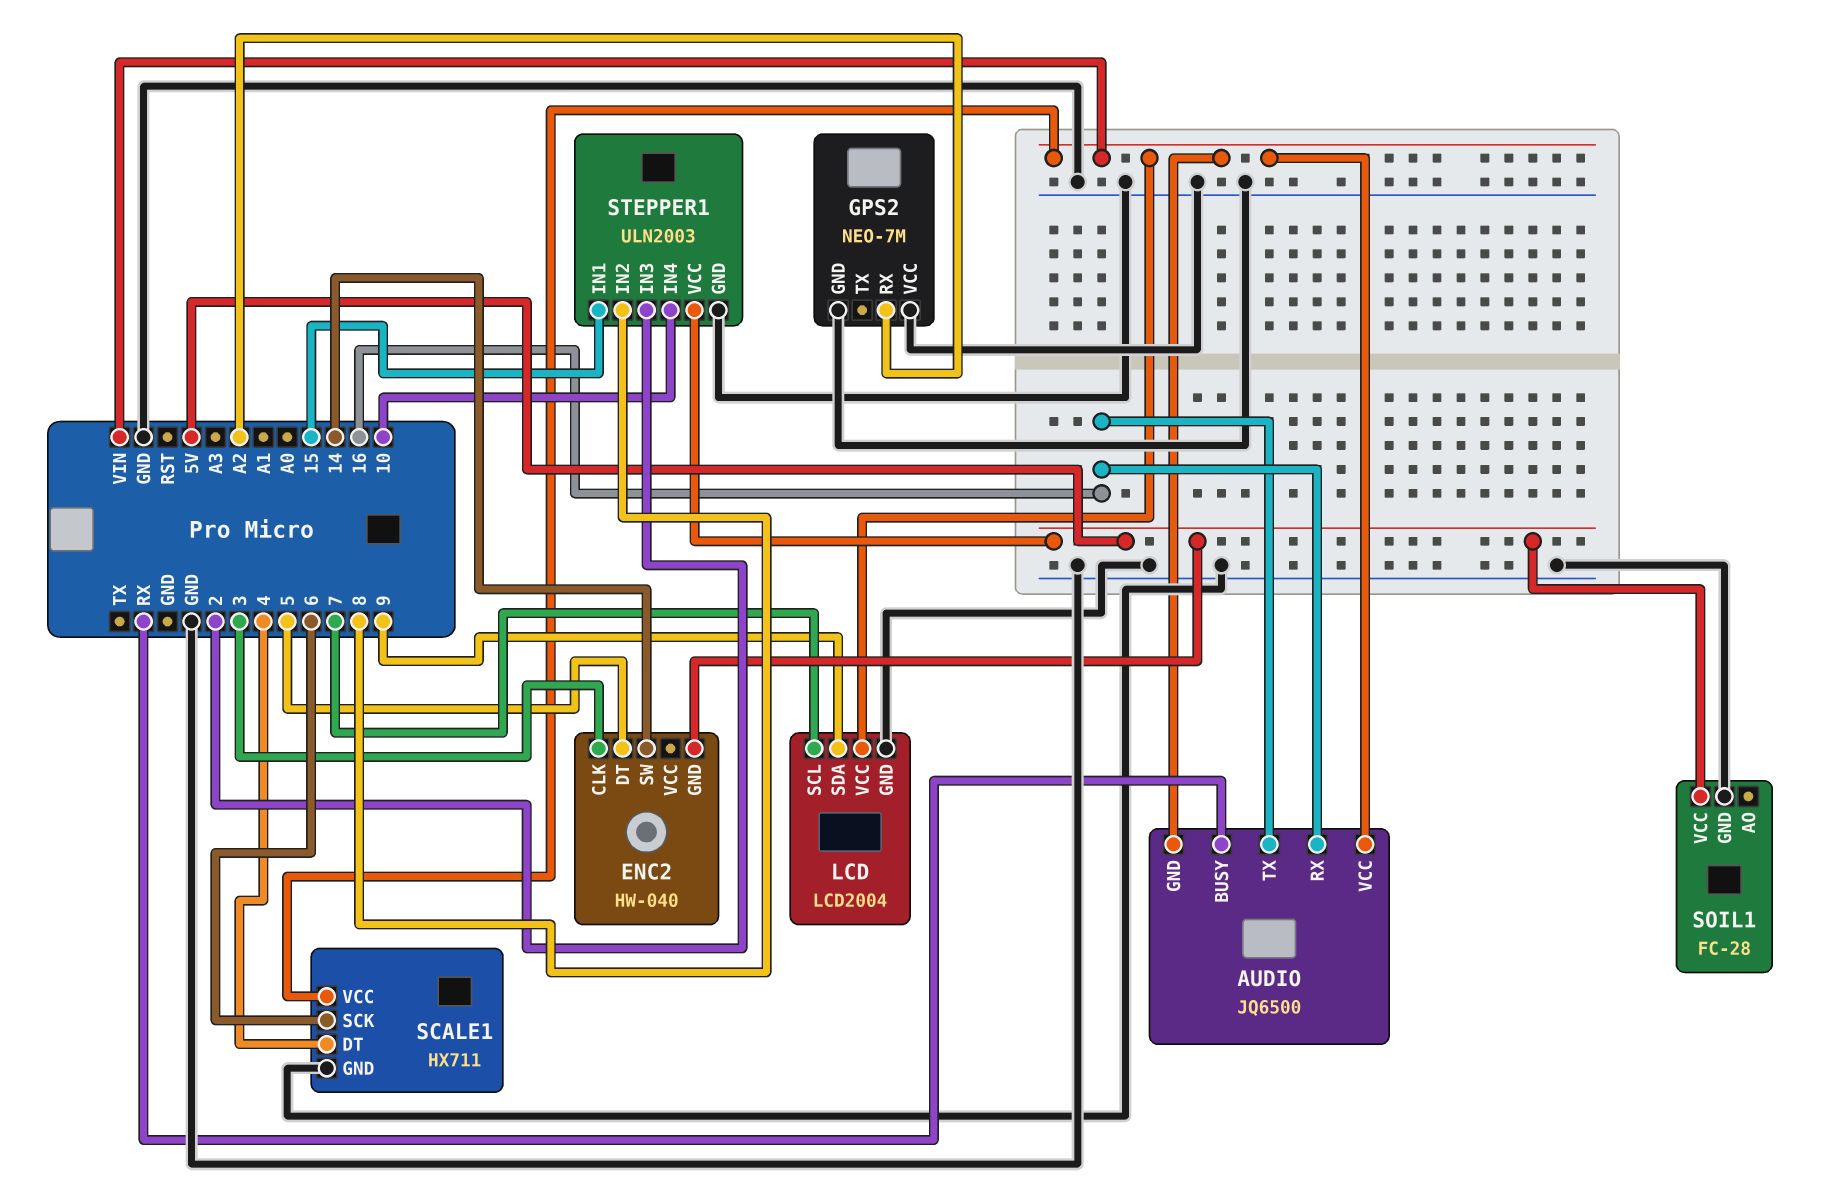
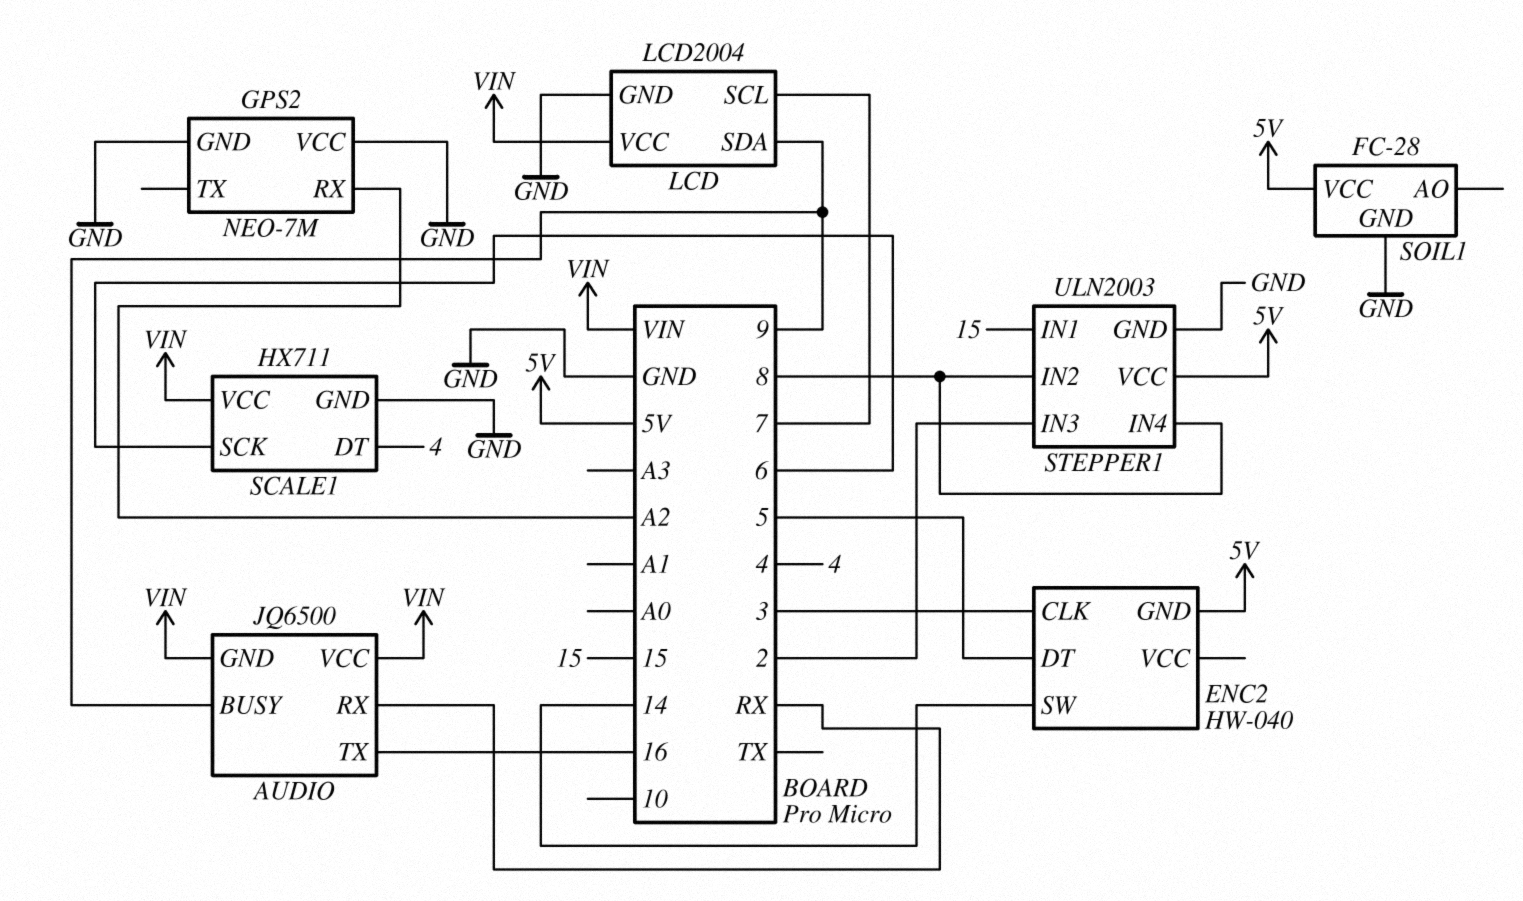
AUDIO pin BUSY: RX -> 9
AUDIO pin RX: 16 -> RX
STEPPER1 pin IN4: 10 -> 8

